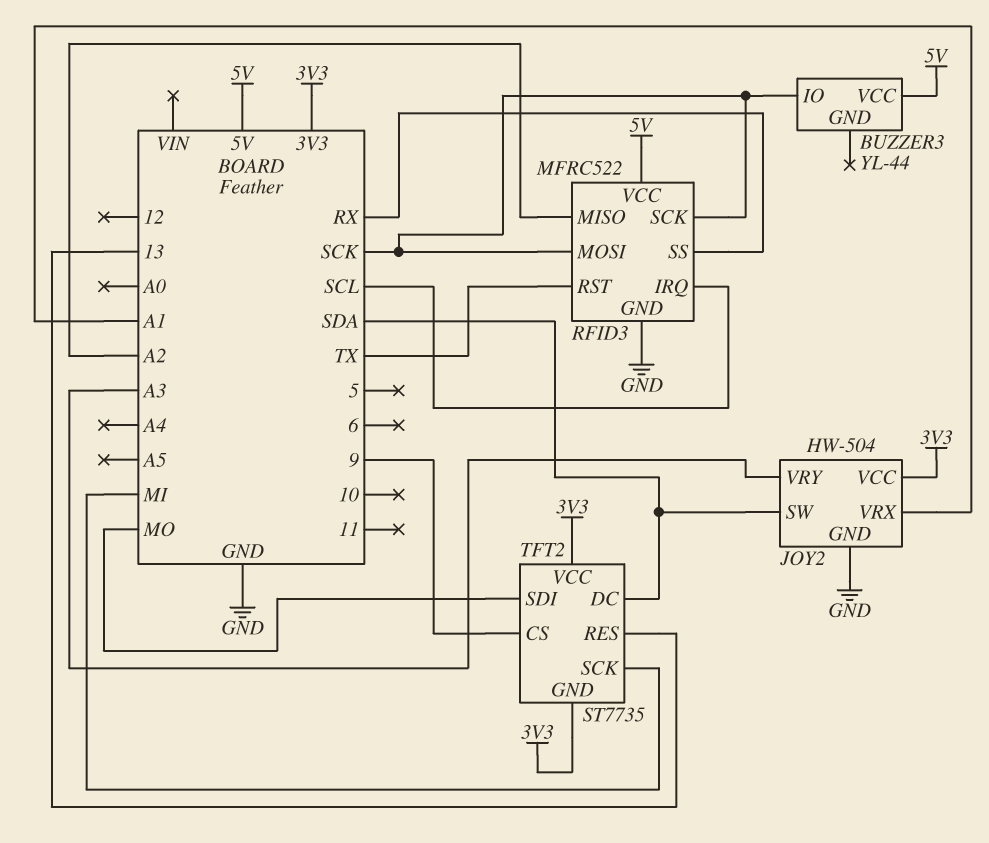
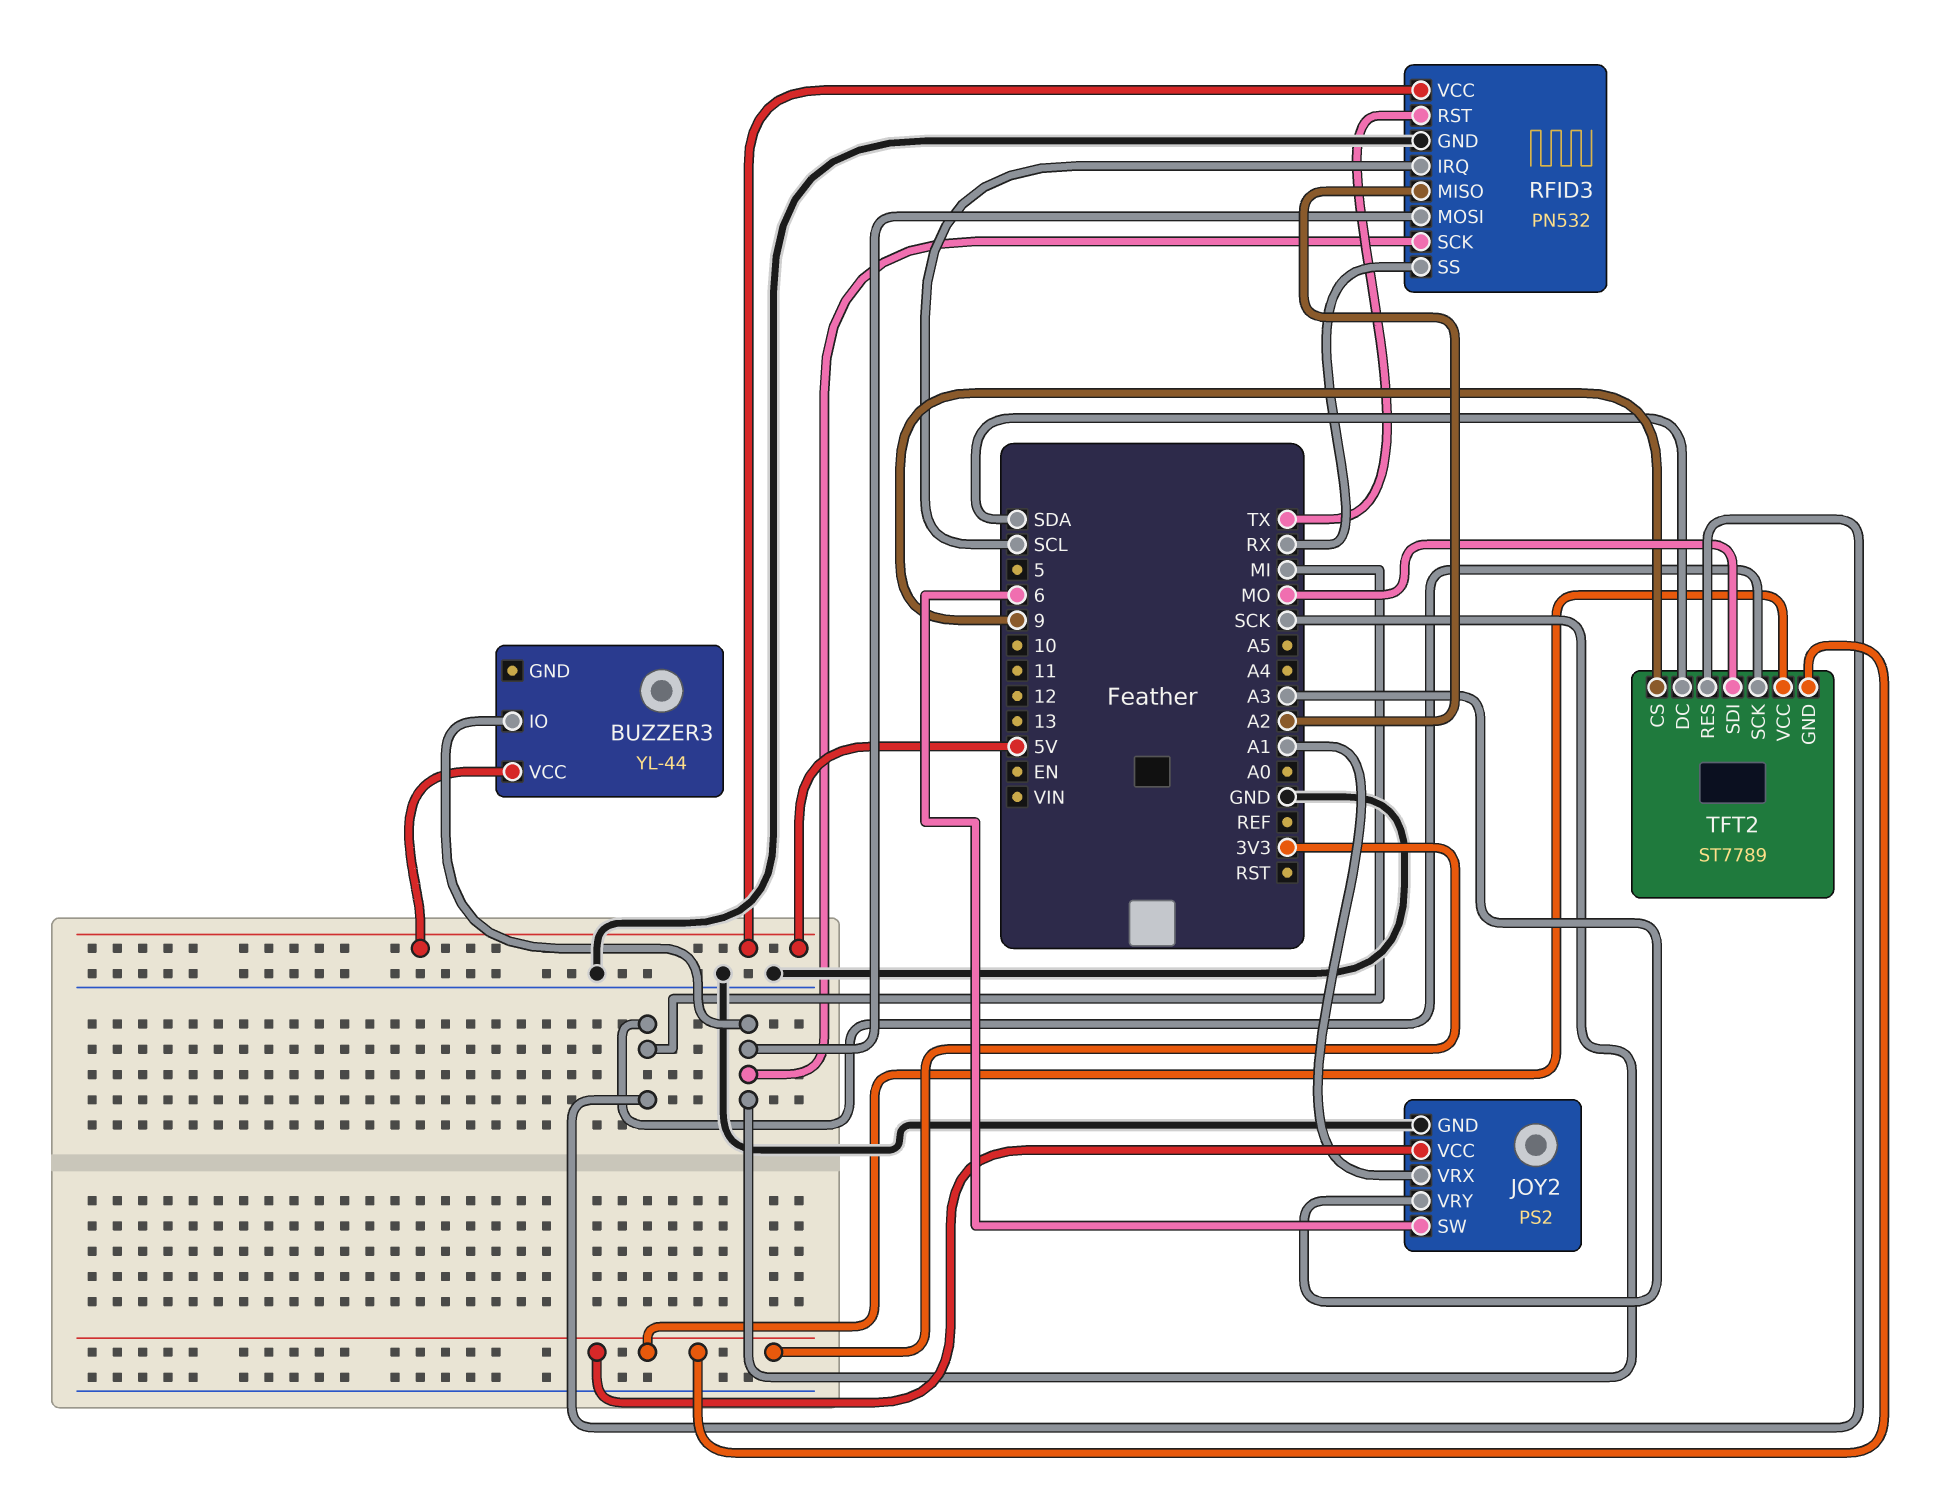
JOY2: HW-504 -> PS2
JOY2 pin SW: SDA -> 6
RFID3: MFRC522 -> PN532
TFT2: ST7735 -> ST7789
TFT2 pin RES: 13 -> MI

